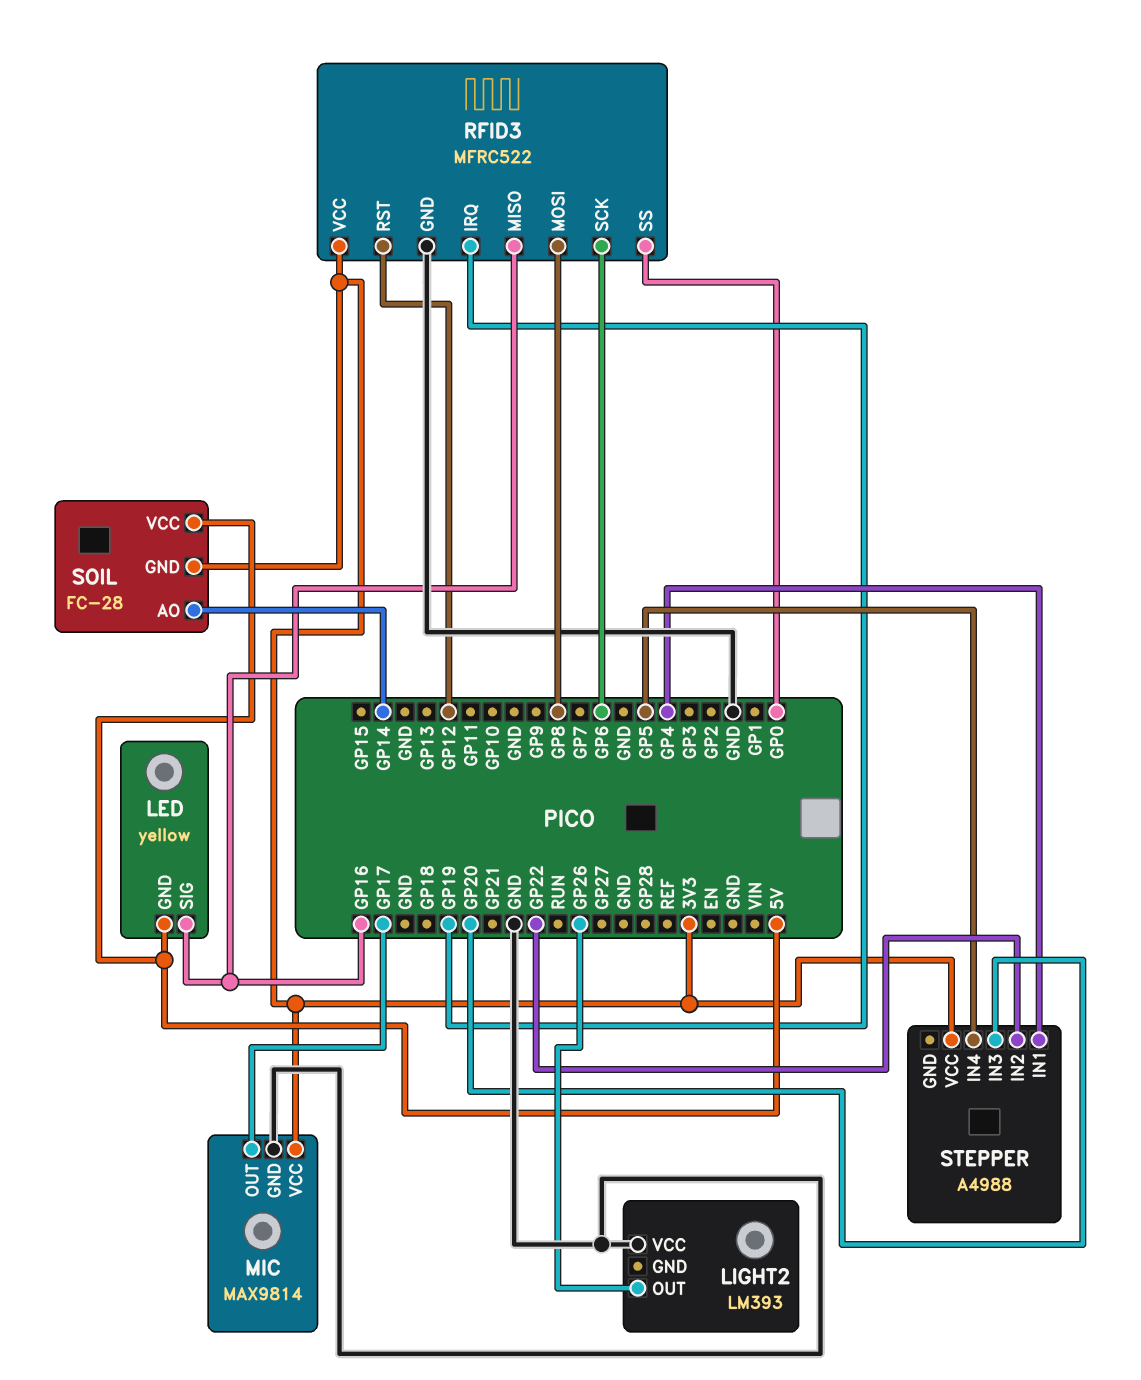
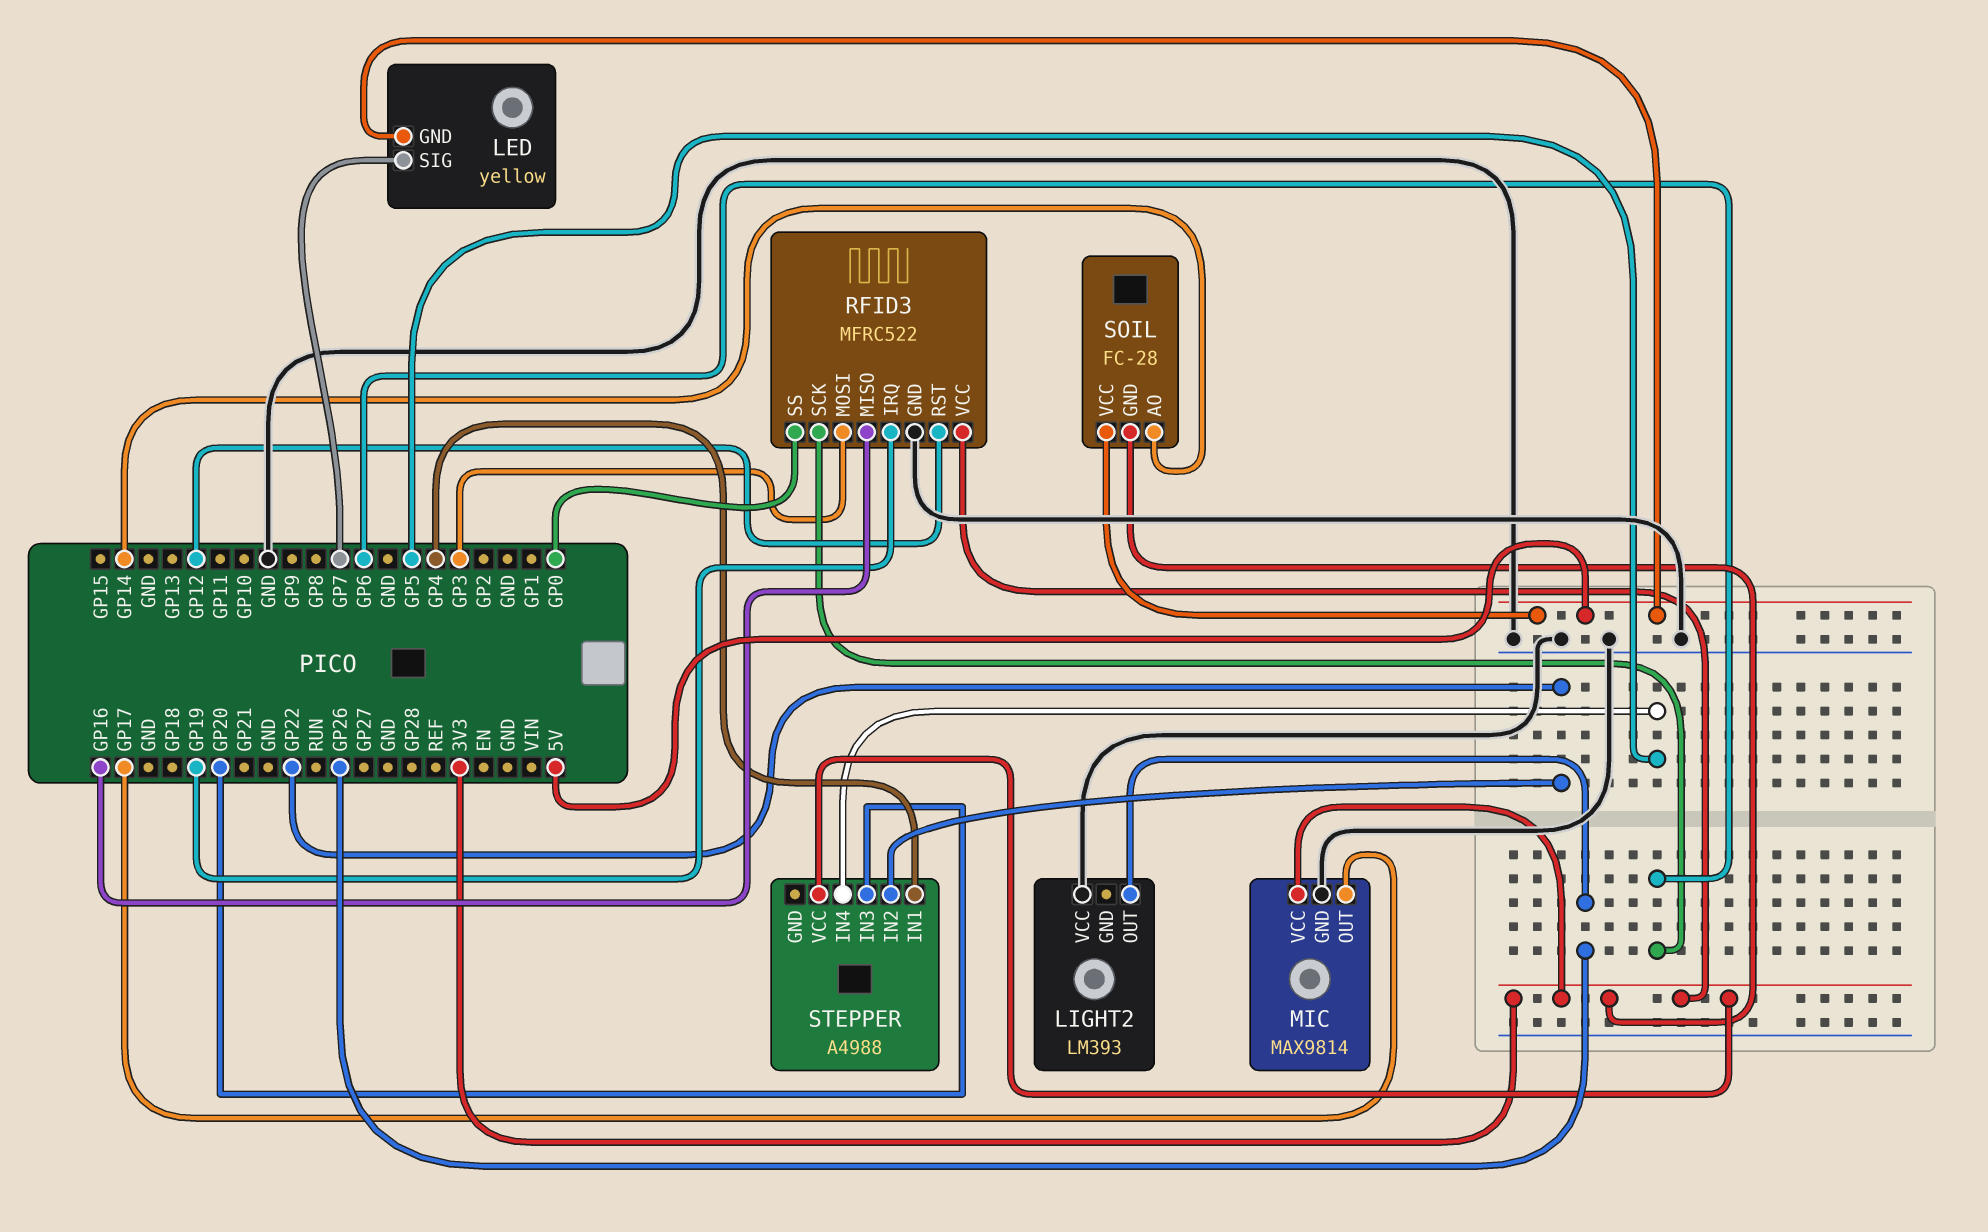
LED pin SIG: GP16 -> GP7
RFID3 pin MOSI: GP8 -> GP3

